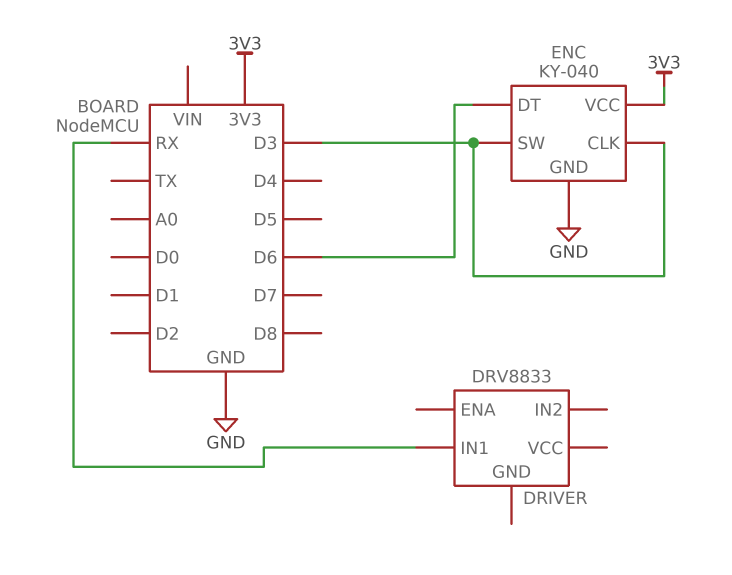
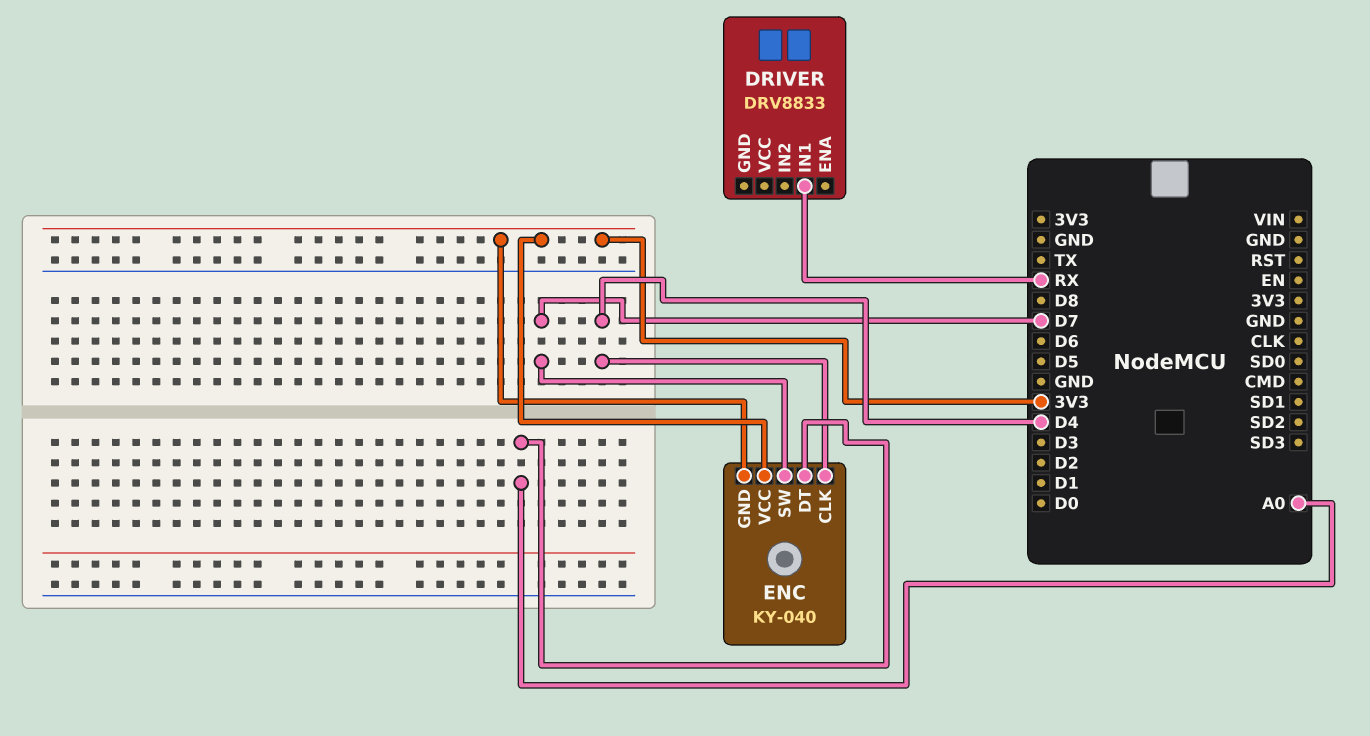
ENC pin CLK: D3 -> D4
ENC pin DT: D6 -> A0
ENC pin GND: GND -> 3V3
ENC pin SW: D3 -> D7

